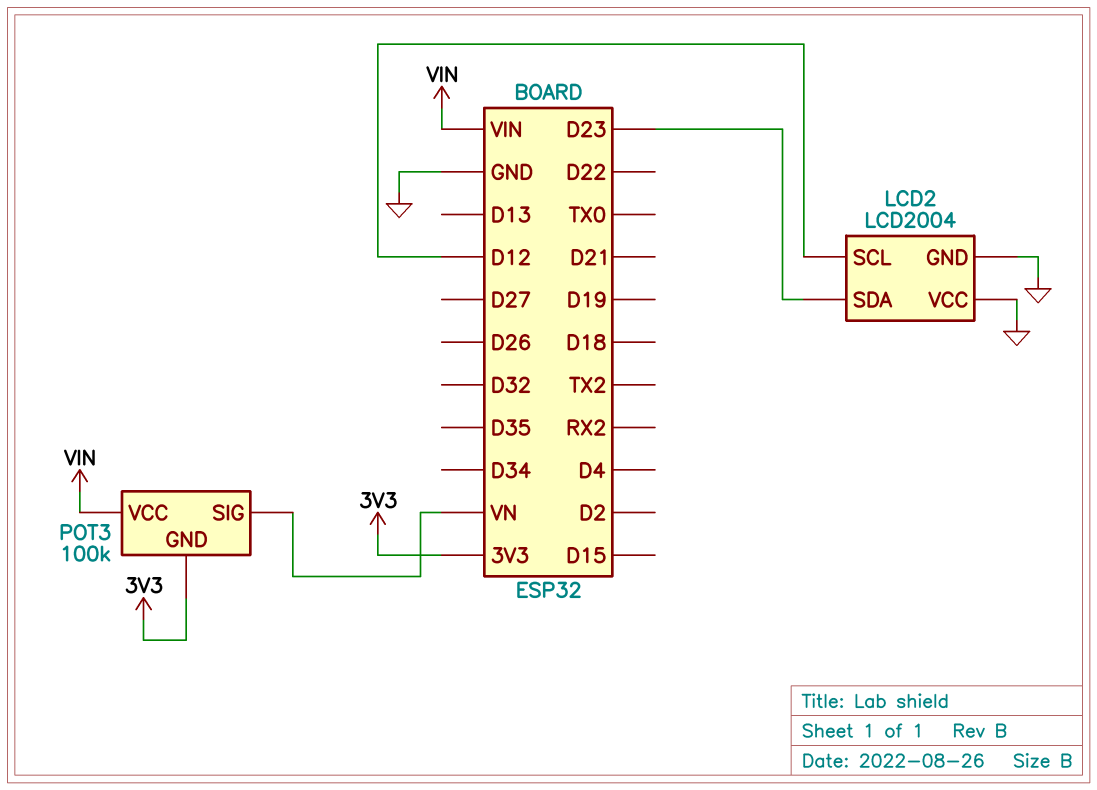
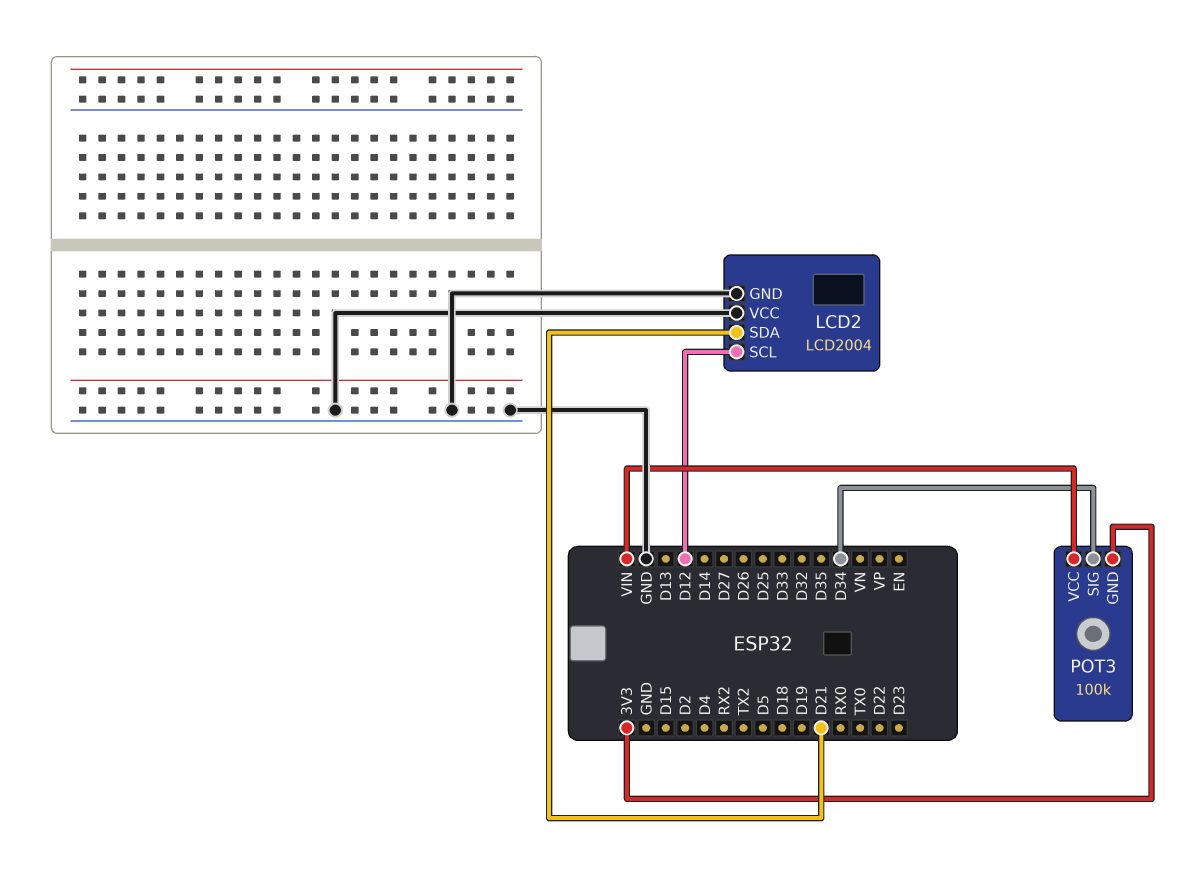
LCD2 pin SDA: D23 -> D21
POT3 pin SIG: VN -> D34

